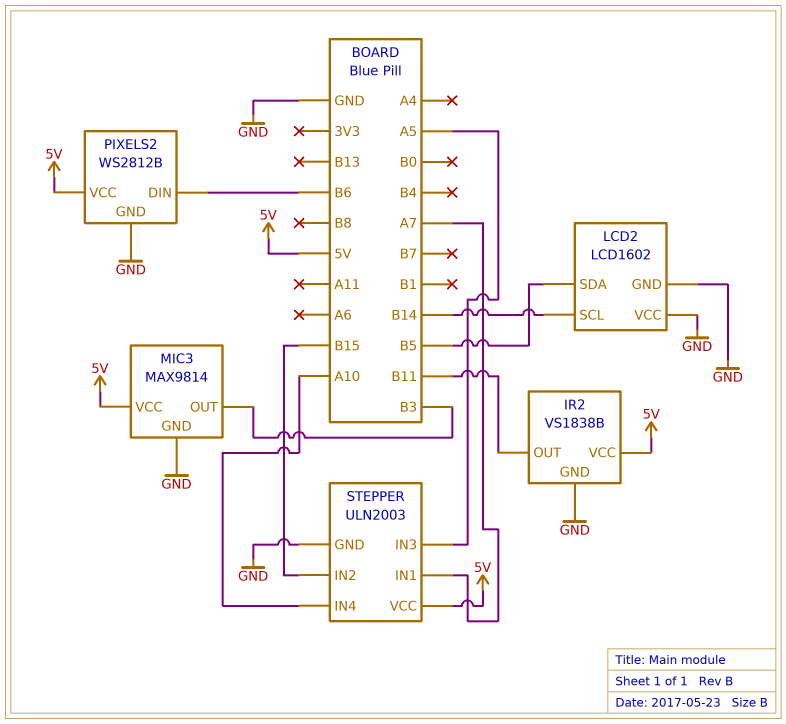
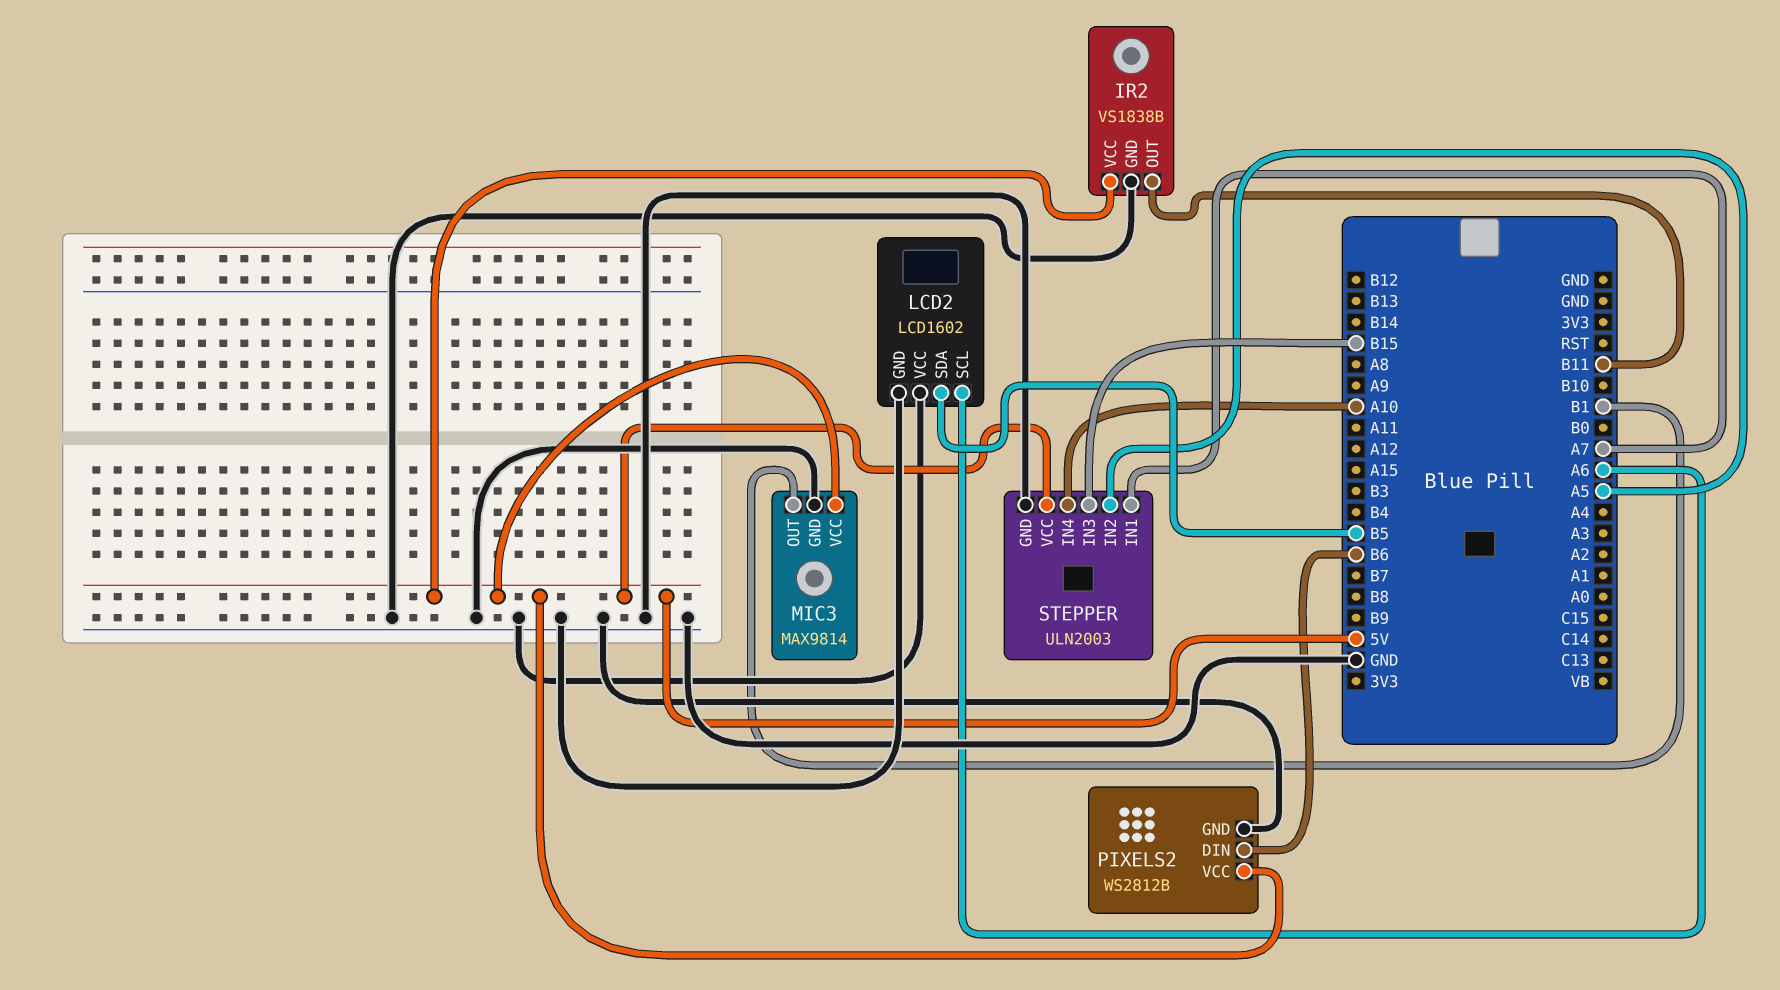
LCD2 pin SCL: B14 -> A6
MIC3 pin OUT: B3 -> B1
STEPPER pin IN2: B15 -> A5
STEPPER pin IN3: A5 -> B15

